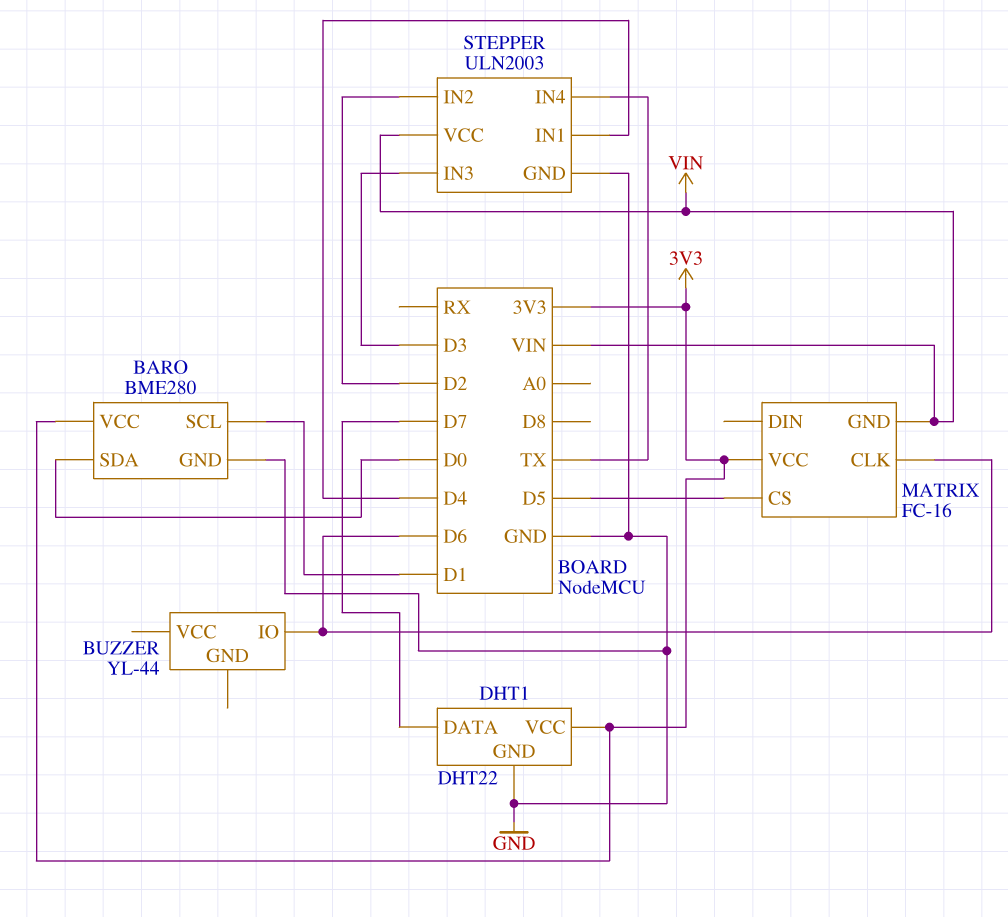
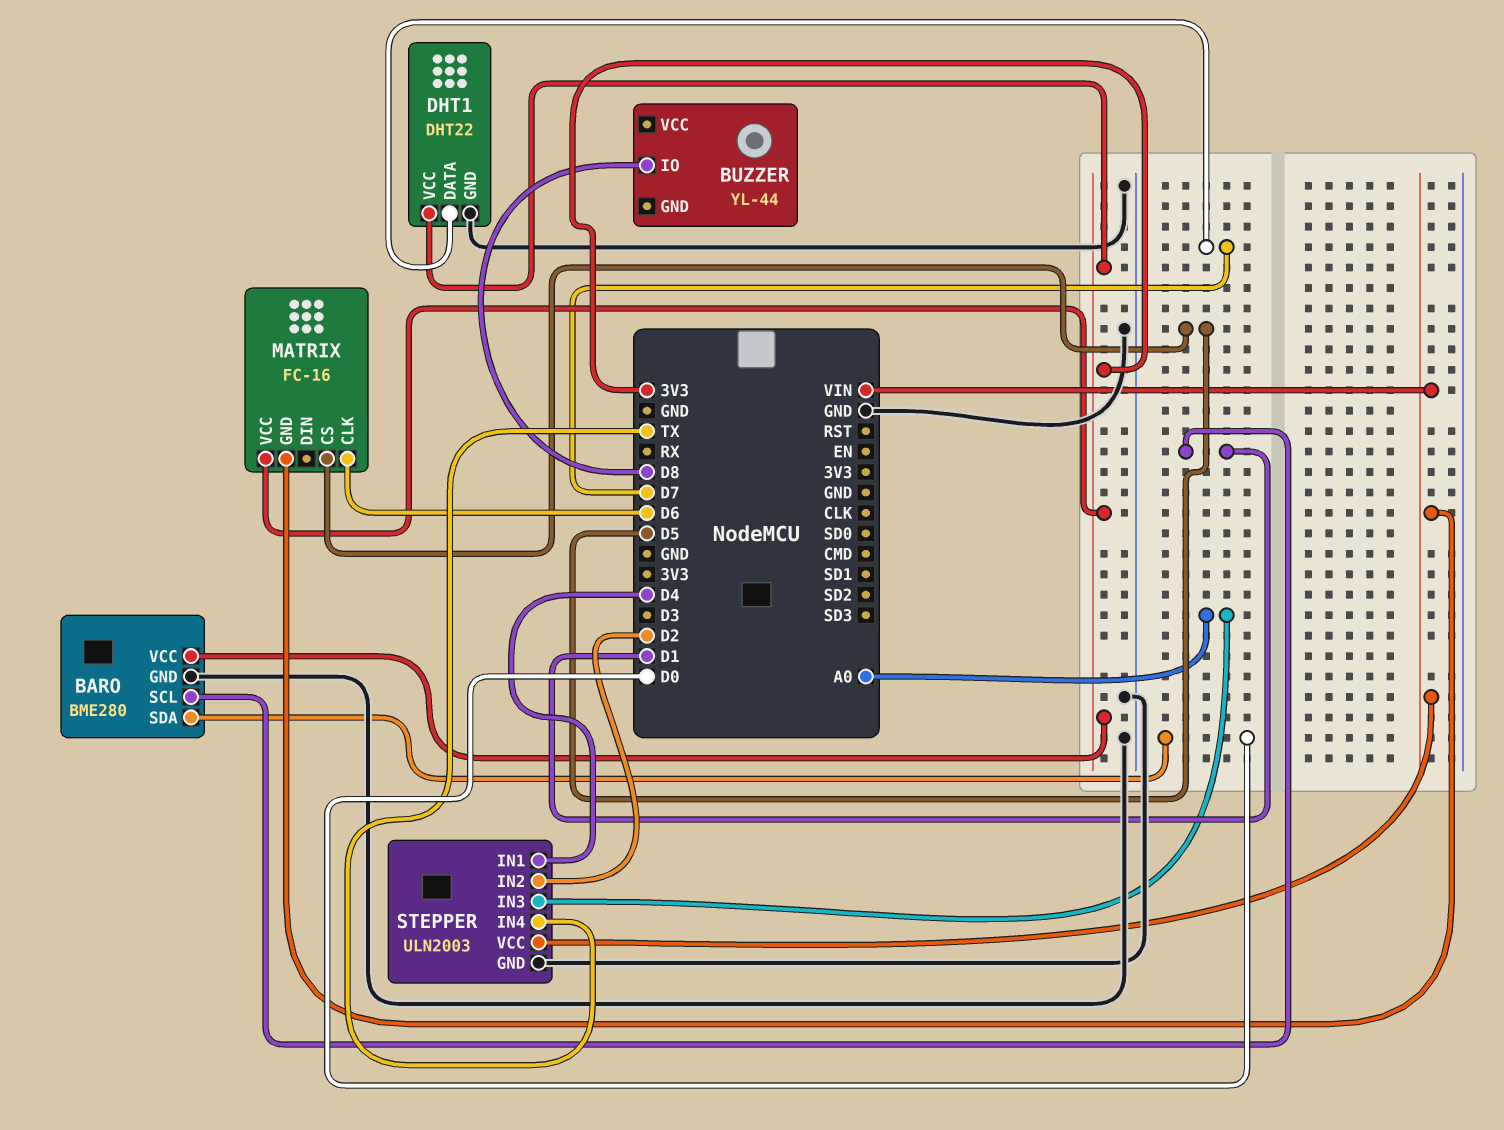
BUZZER pin IO: D6 -> D8
STEPPER pin IN3: D3 -> A0

